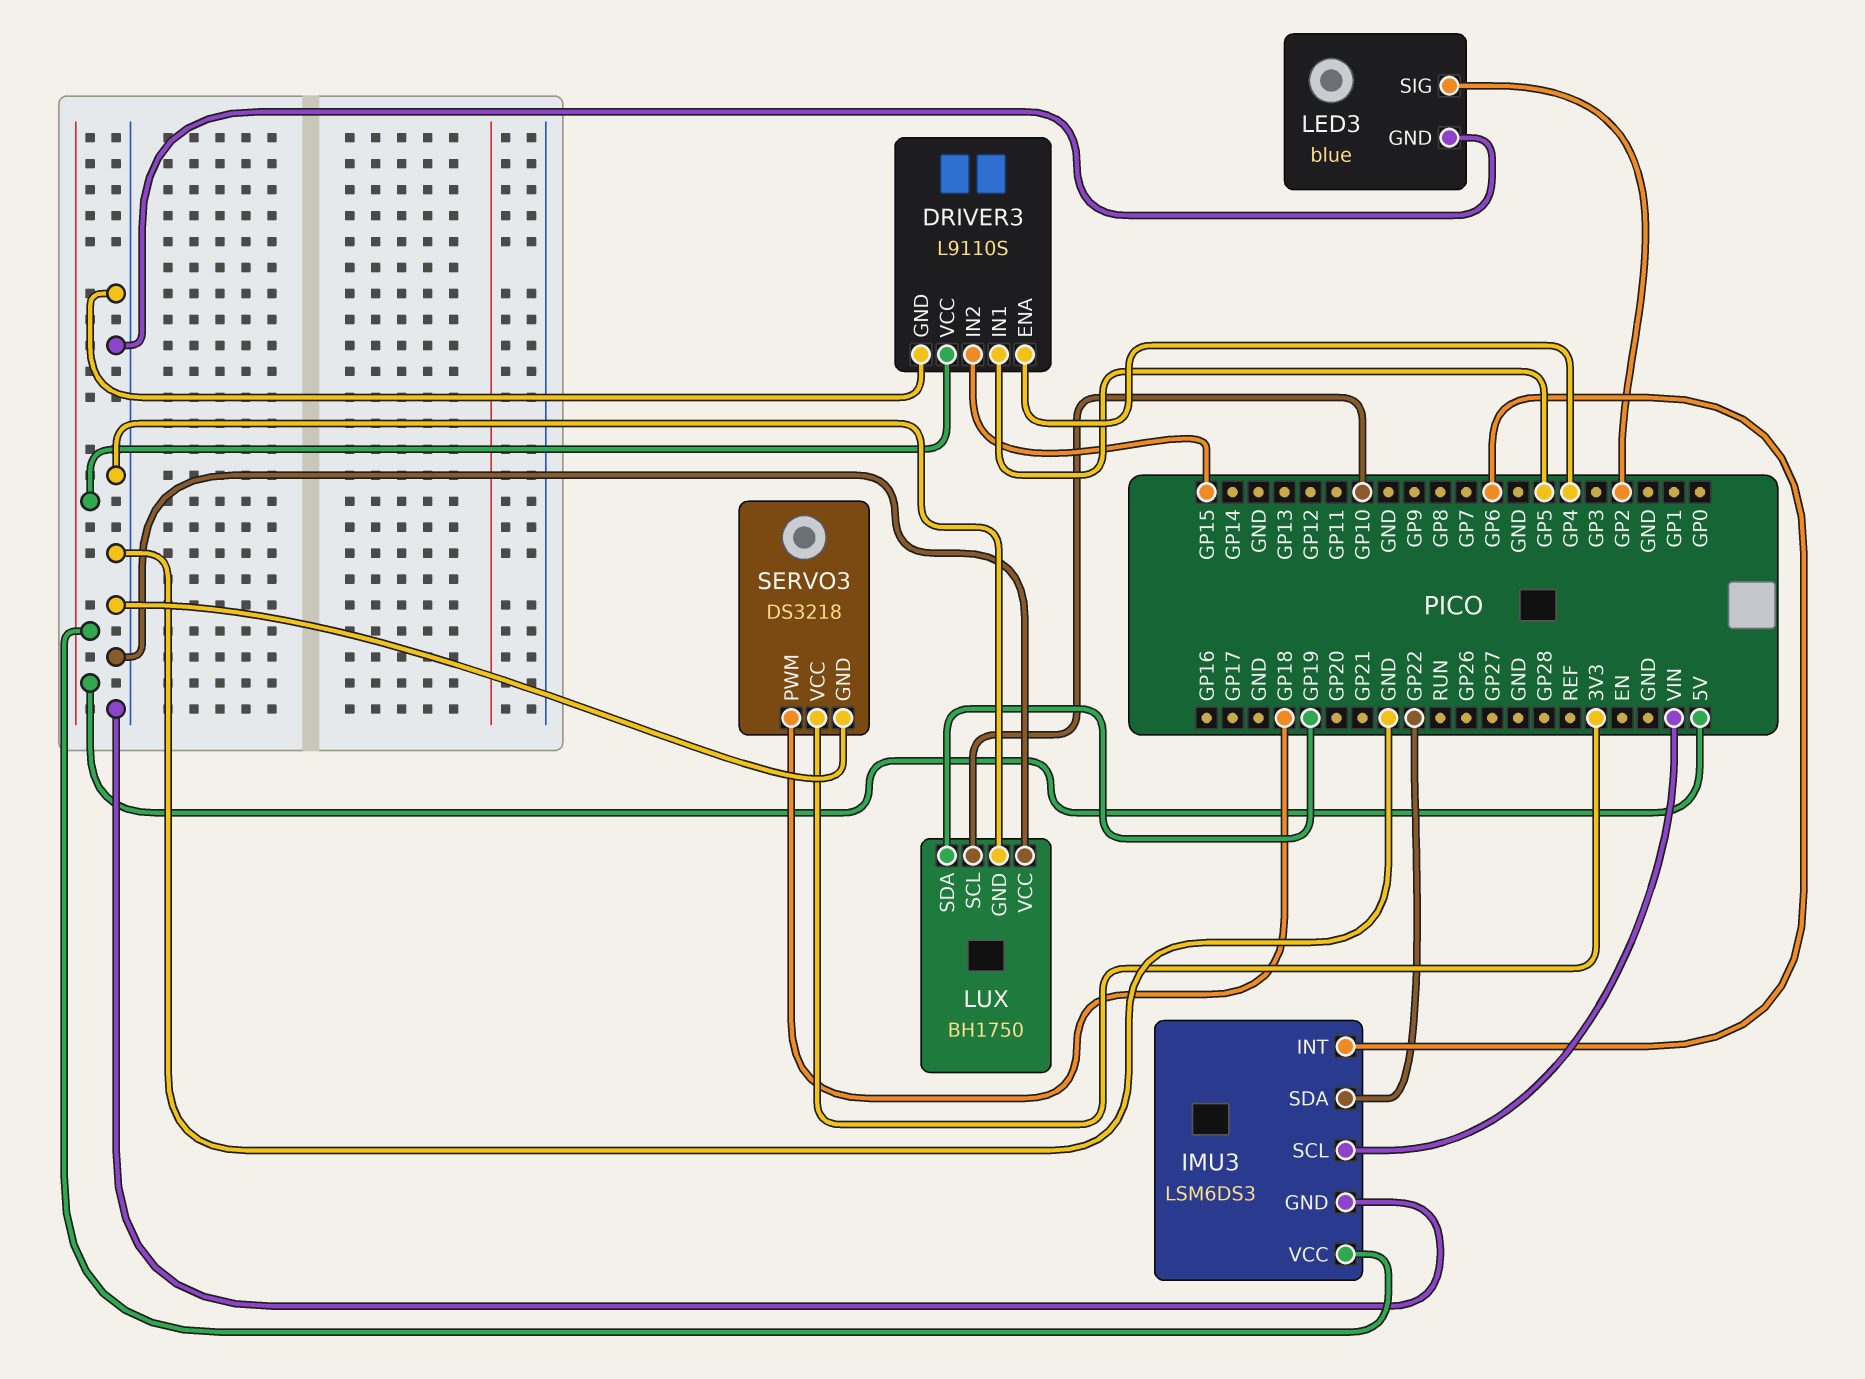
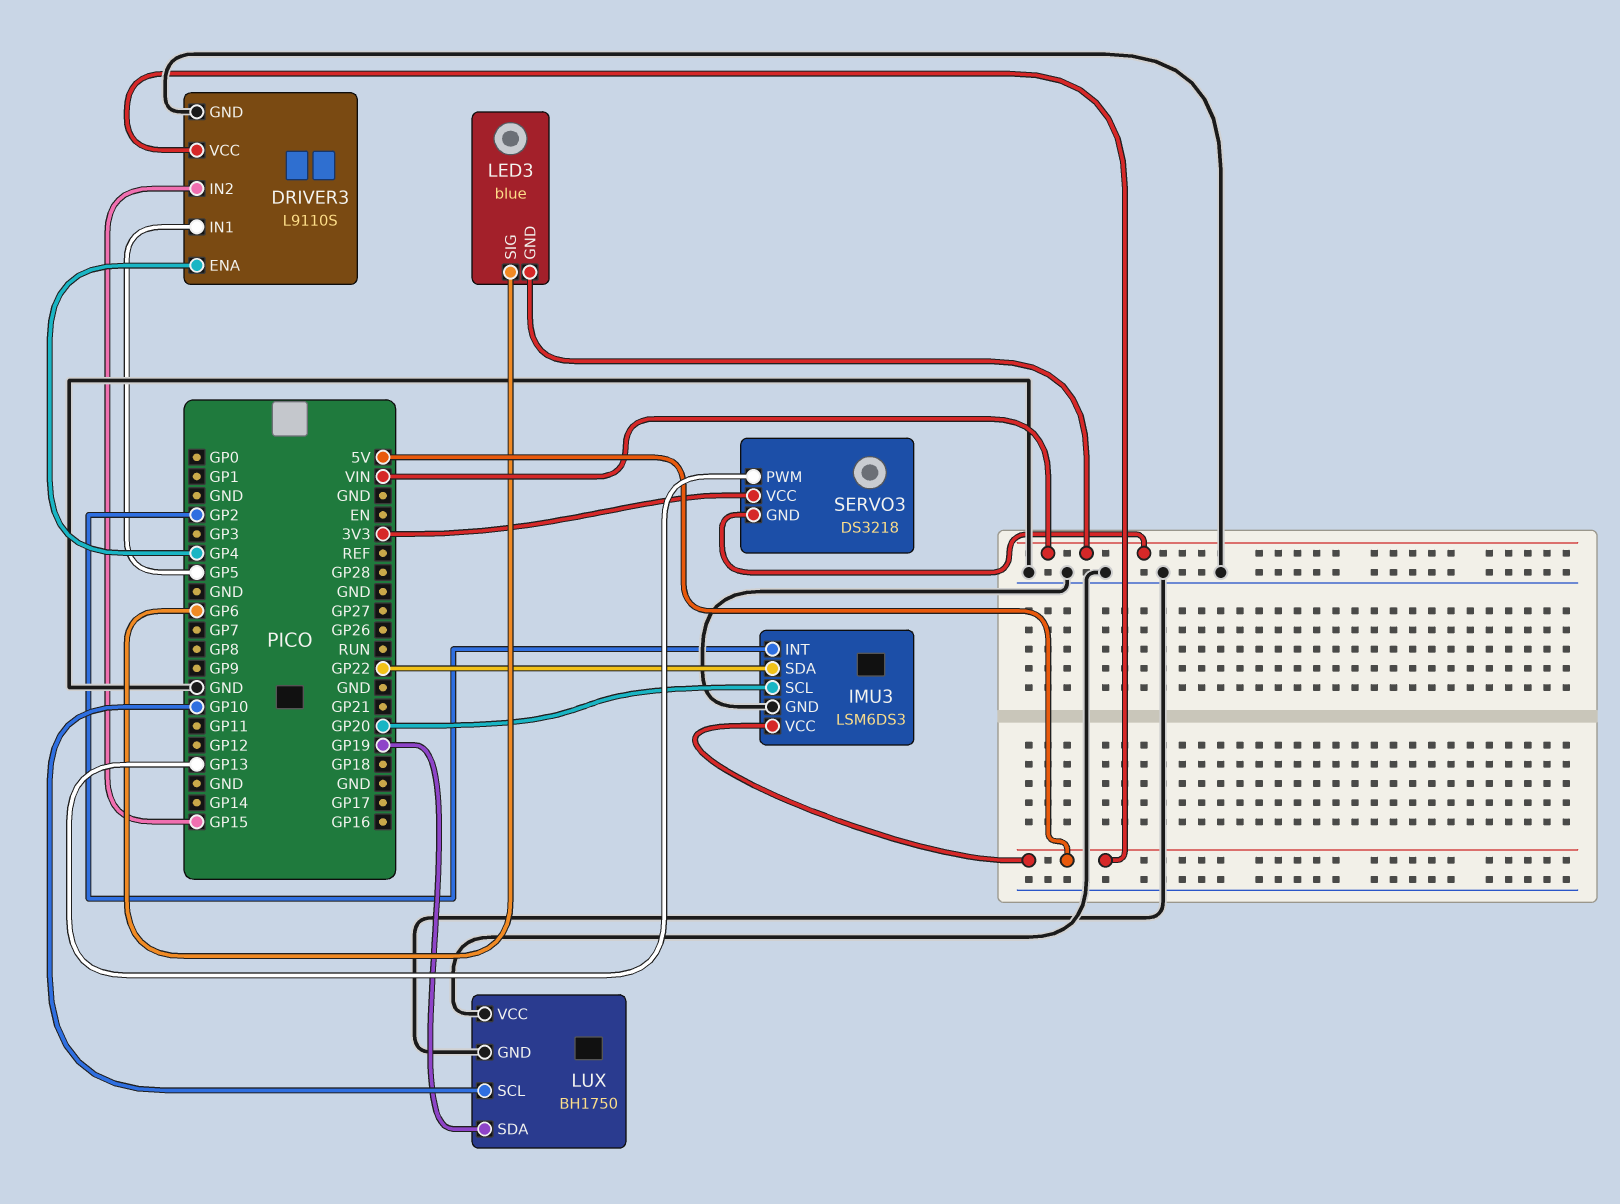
IMU3 pin INT: GP6 -> GP2
IMU3 pin SCL: VIN -> GP20
LED3 pin GND: GND -> VIN
LED3 pin SIG: GP2 -> GP6
SERVO3 pin GND: GND -> VIN
SERVO3 pin PWM: GP18 -> GP13

